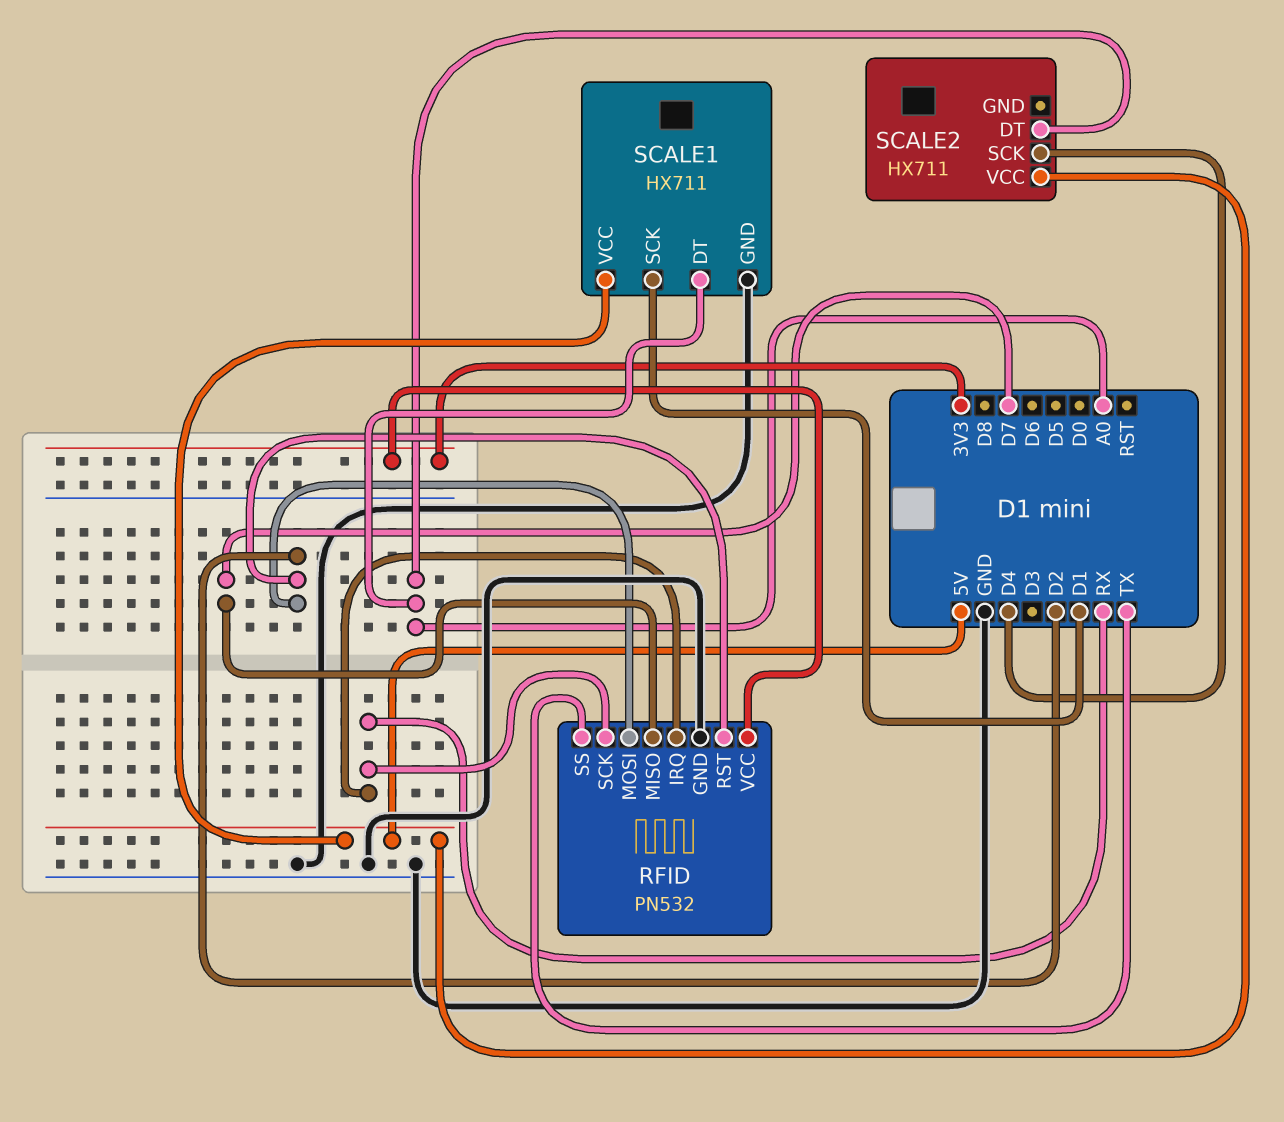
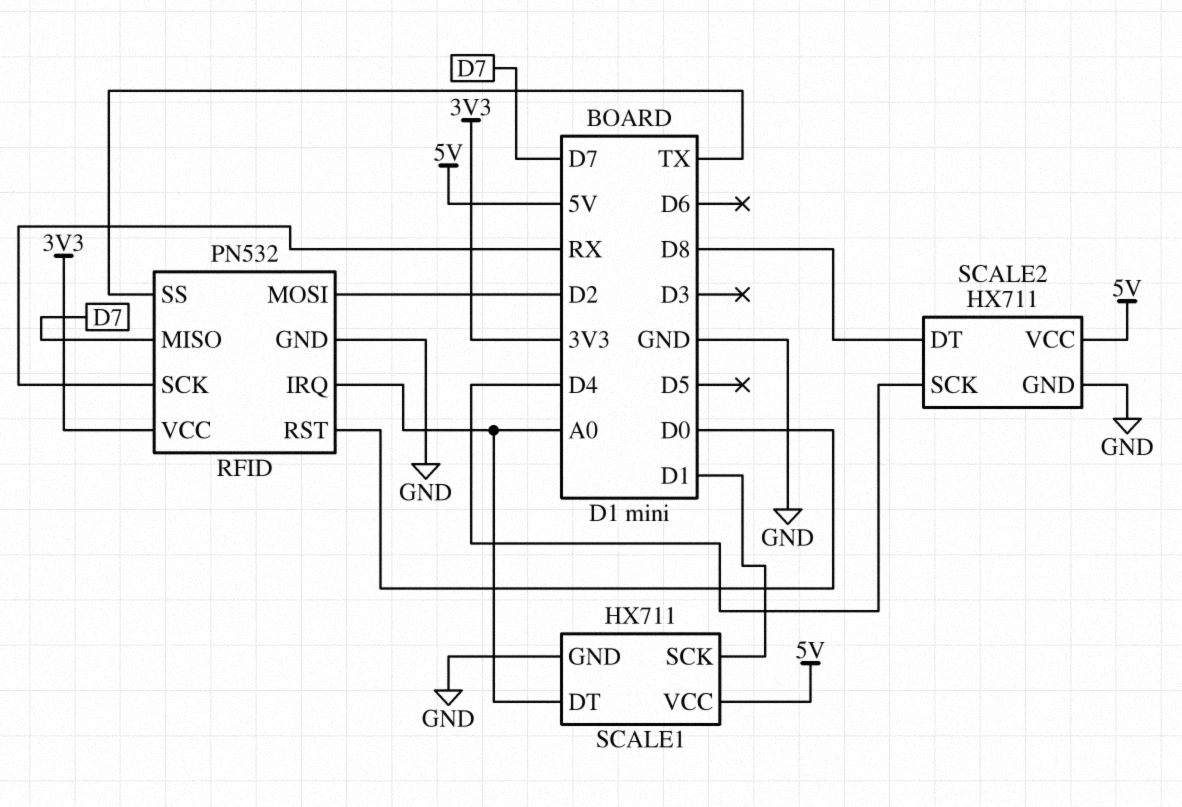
RFID pin IRQ: RX -> A0
RFID pin RST: D2 -> D0
SCALE2 pin DT: A0 -> D8
SCALE2 pin GND: none -> GND

